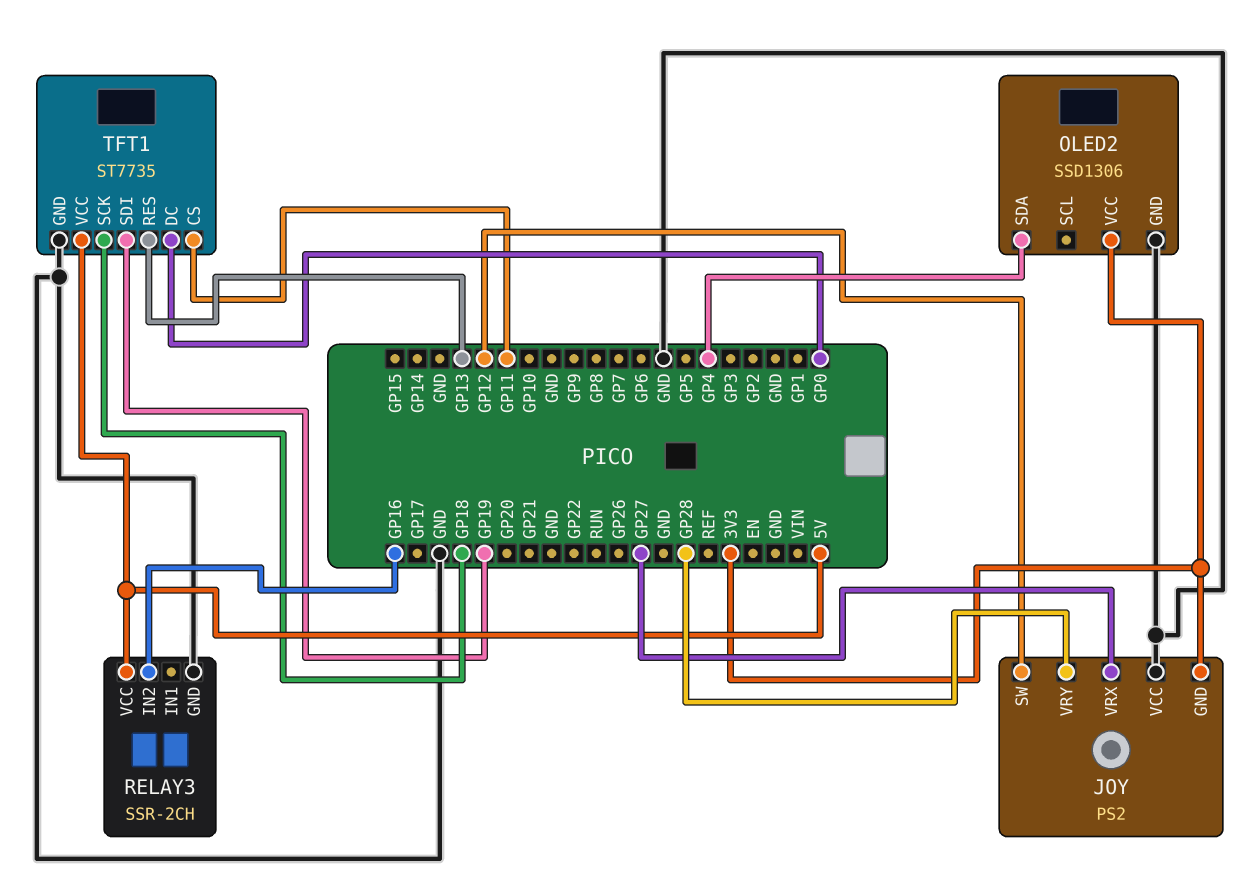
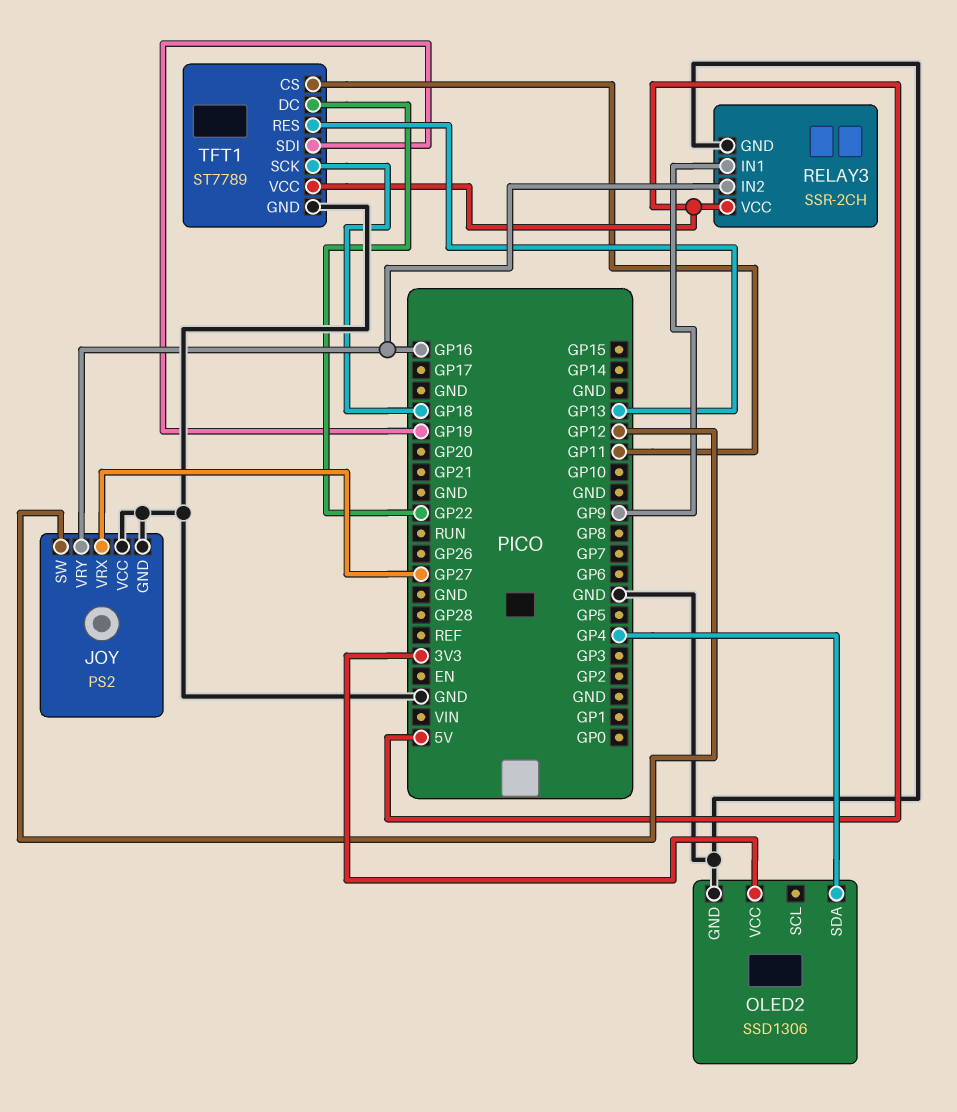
JOY pin GND: 3V3 -> GND
JOY pin VRY: GP28 -> GP16
RELAY3 pin IN1: none -> GP9
TFT1: ST7735 -> ST7789
TFT1 pin DC: GP0 -> GP22

